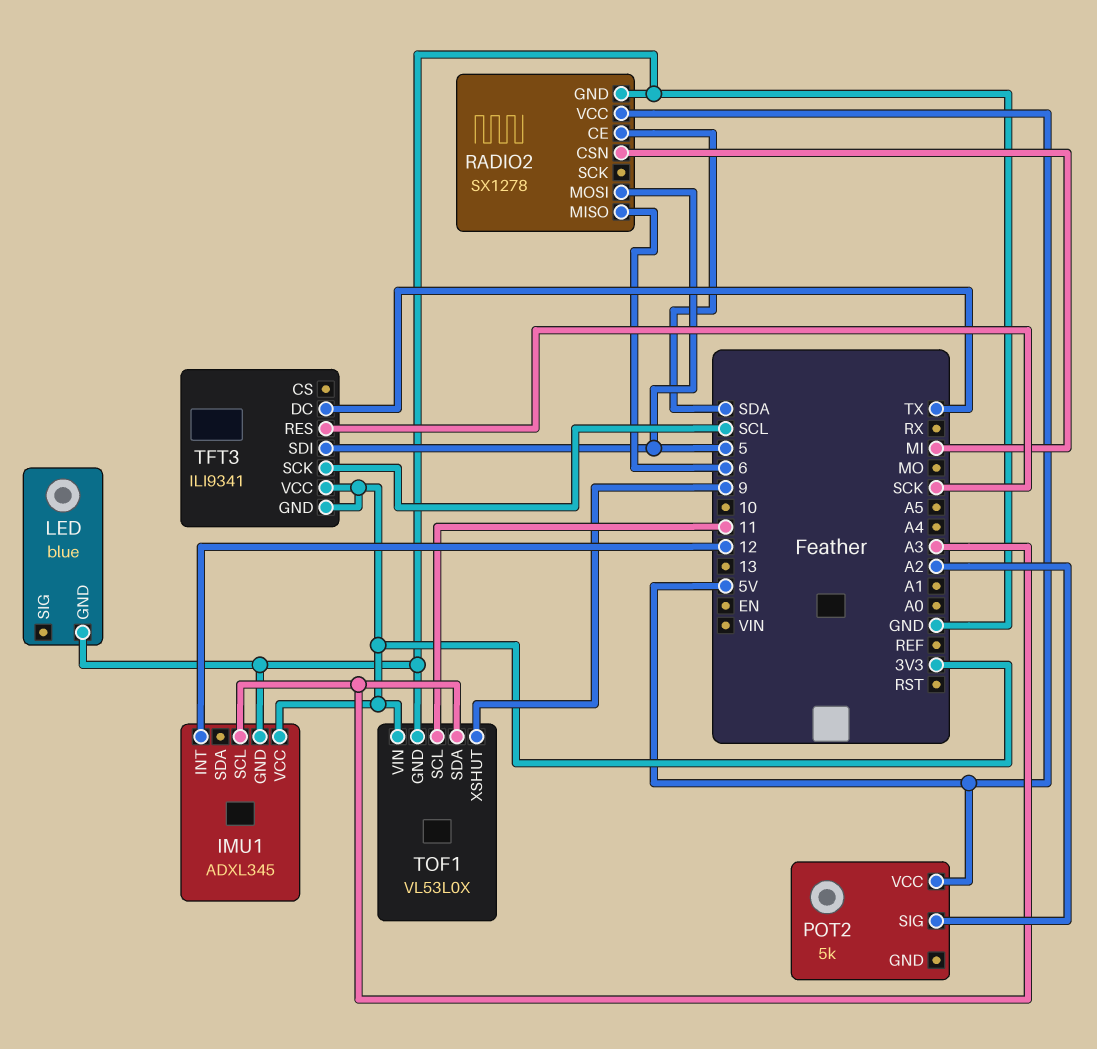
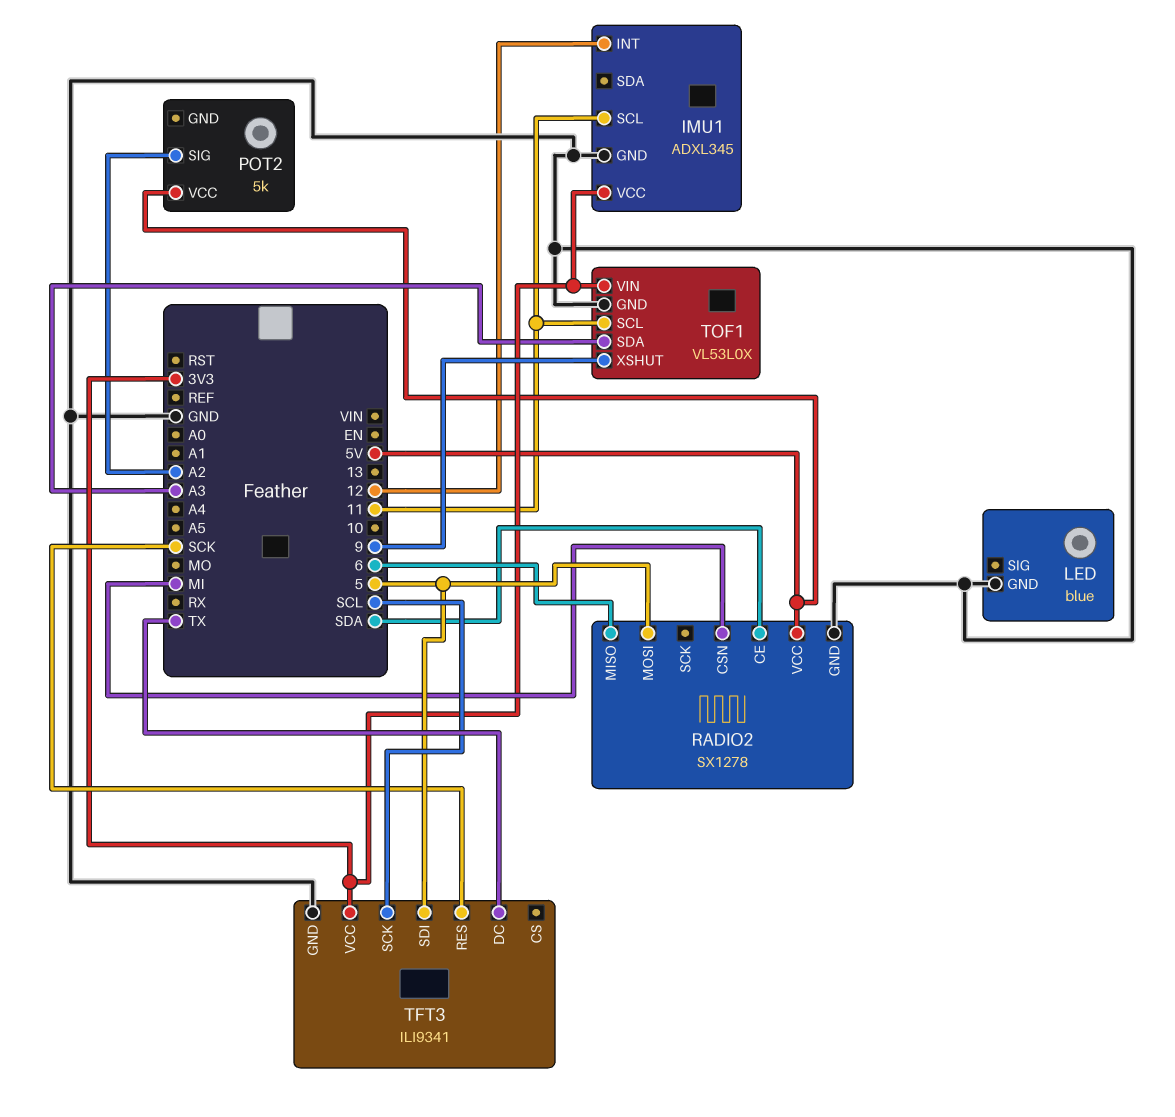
IMU1 pin SCL: A3 -> 11
TFT3 pin GND: 3V3 -> GND

